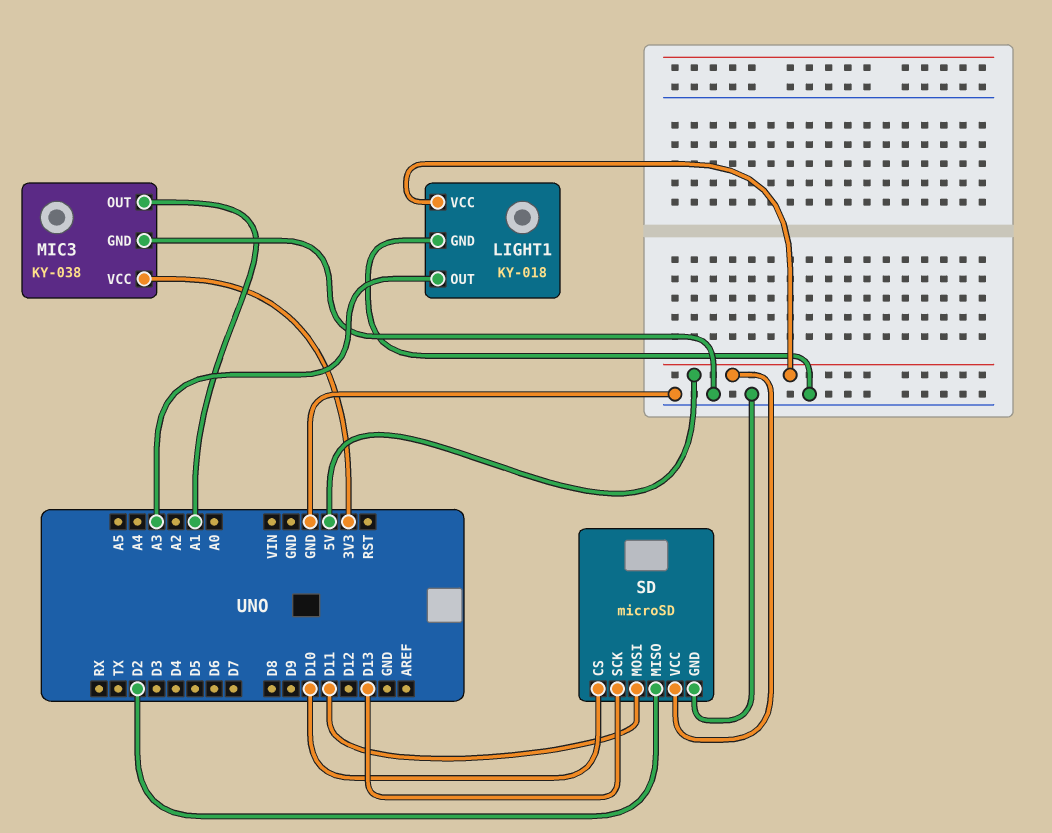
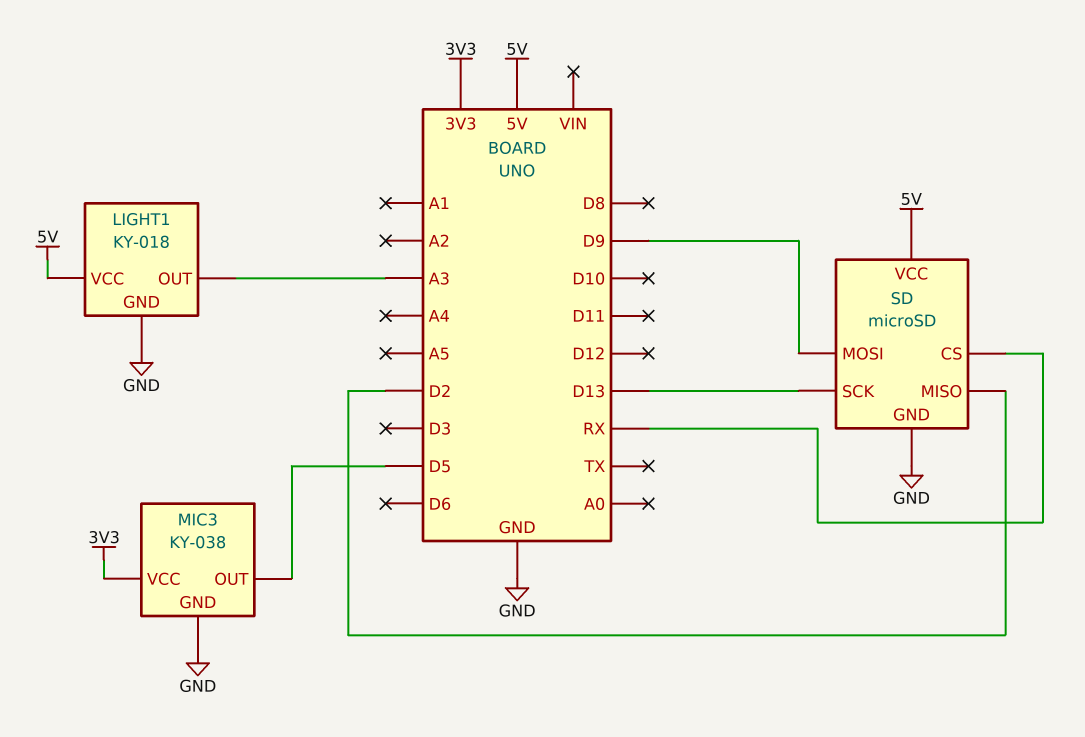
MIC3 pin OUT: A1 -> D5
SD pin CS: D10 -> RX
SD pin MOSI: D11 -> D9

